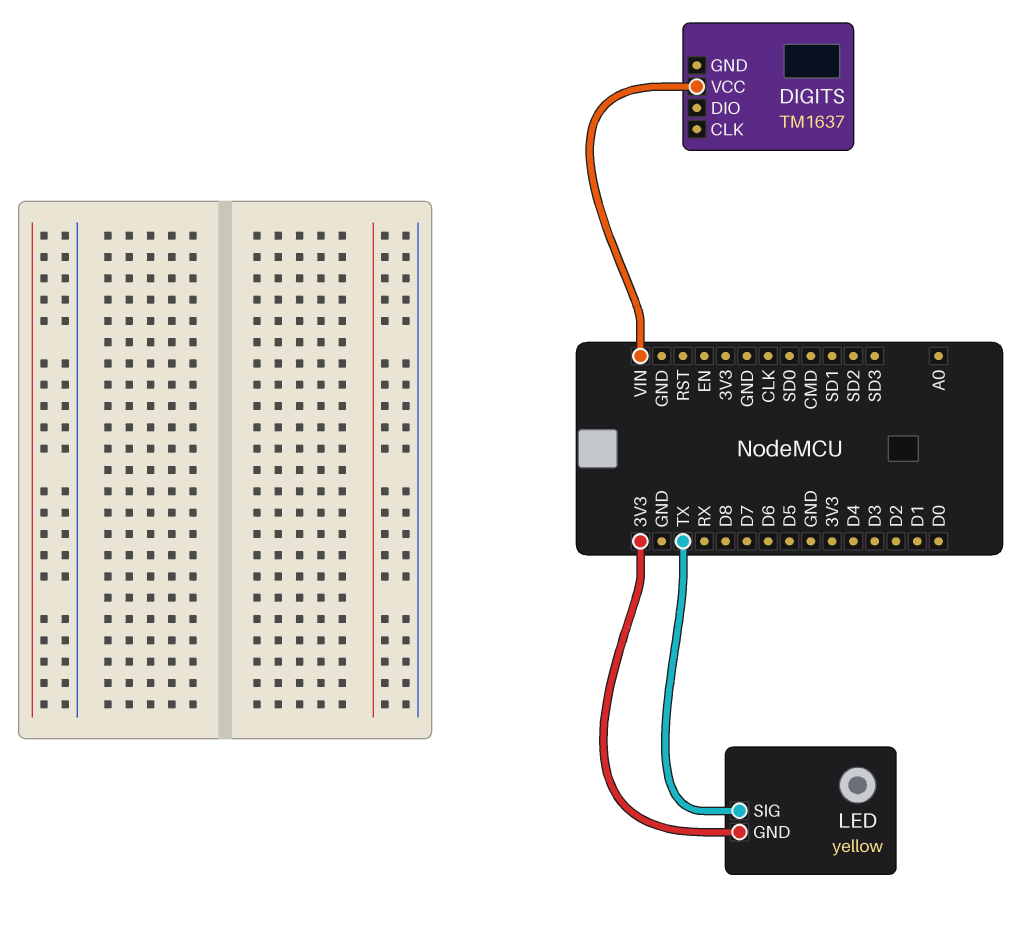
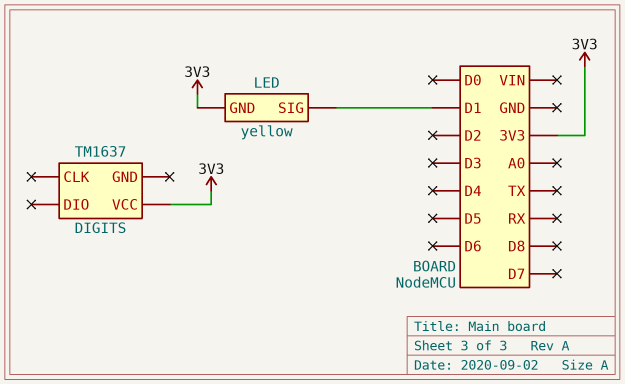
DIGITS pin VCC: VIN -> 3V3
LED pin SIG: TX -> D1

